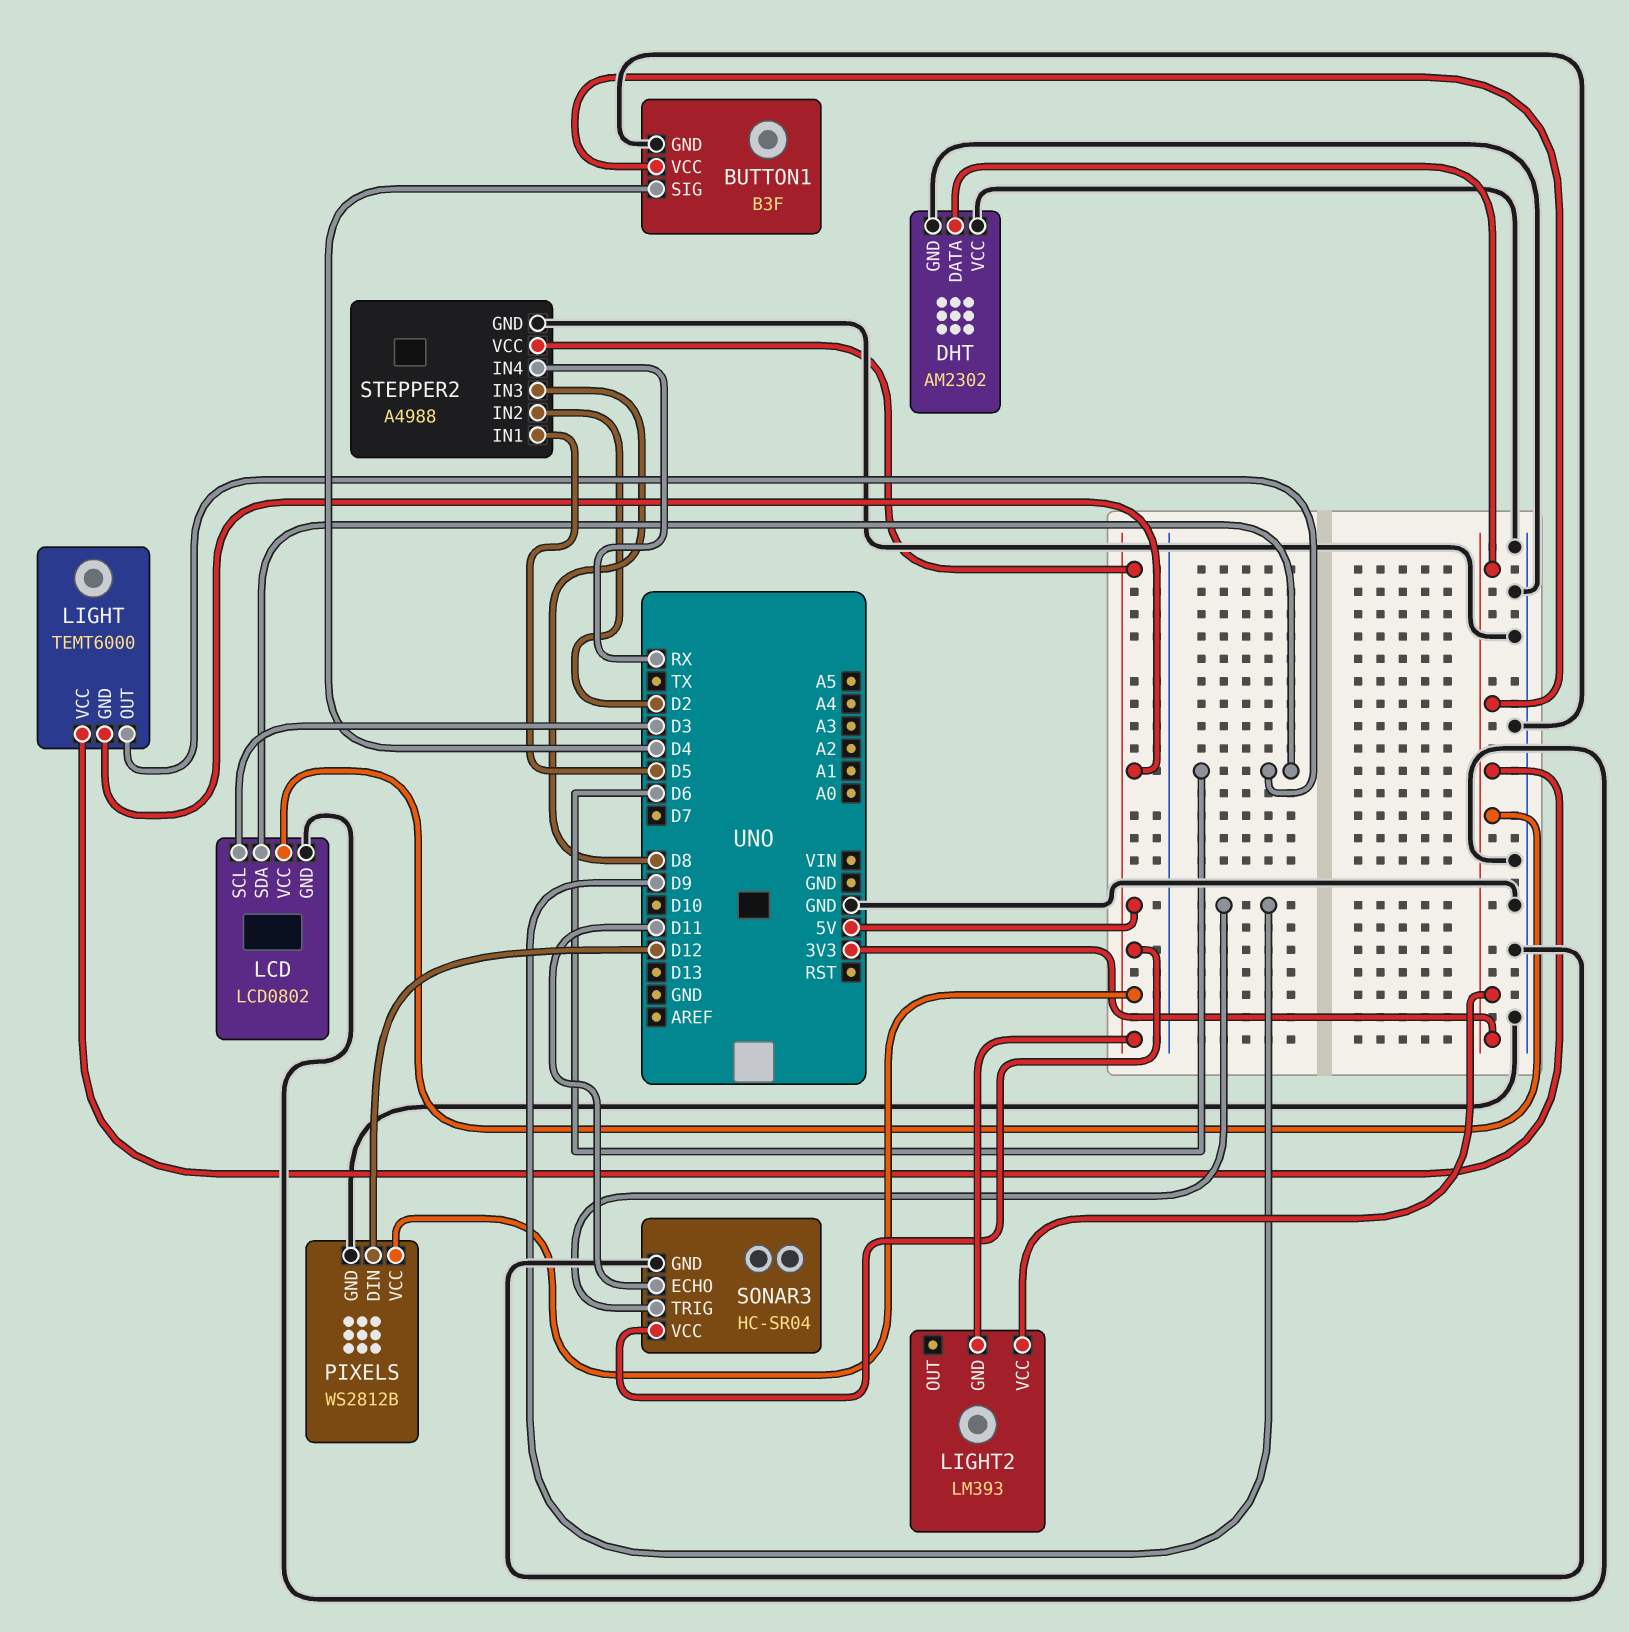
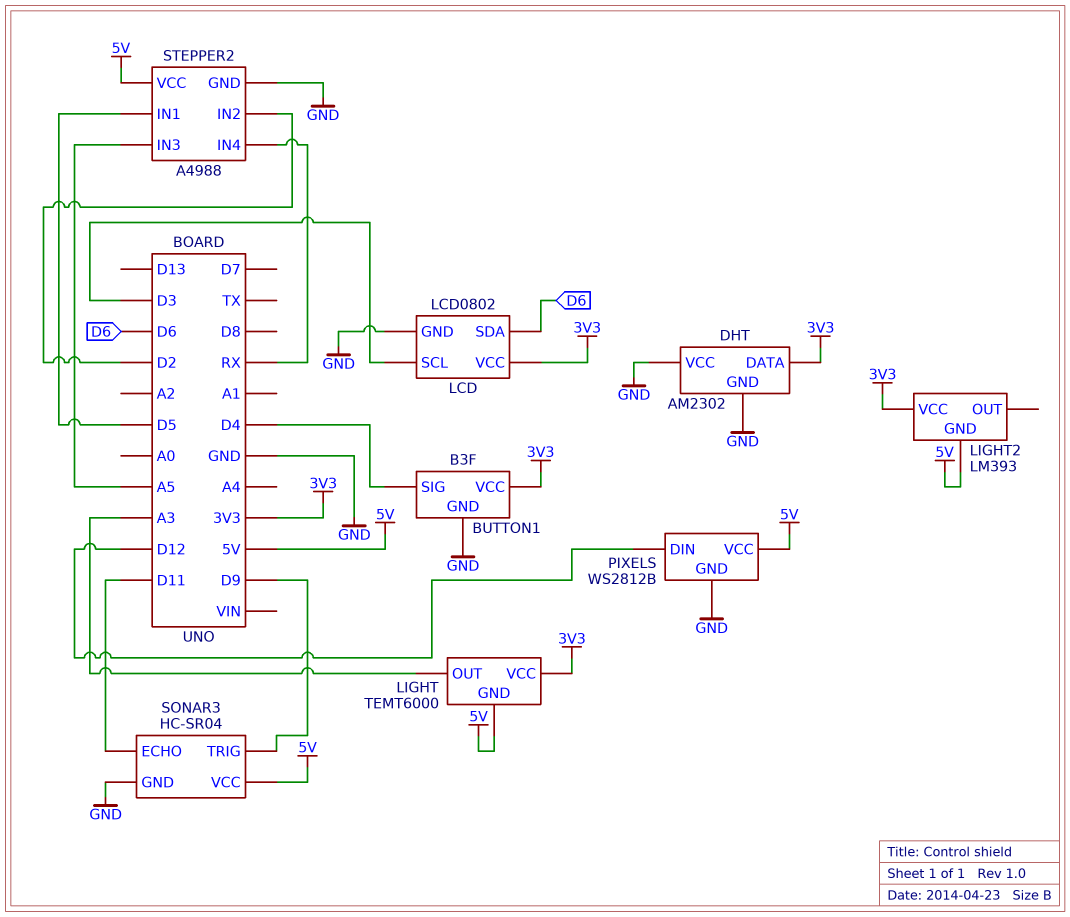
LIGHT pin OUT: D6 -> A3
STEPPER2 pin IN3: D8 -> A5

